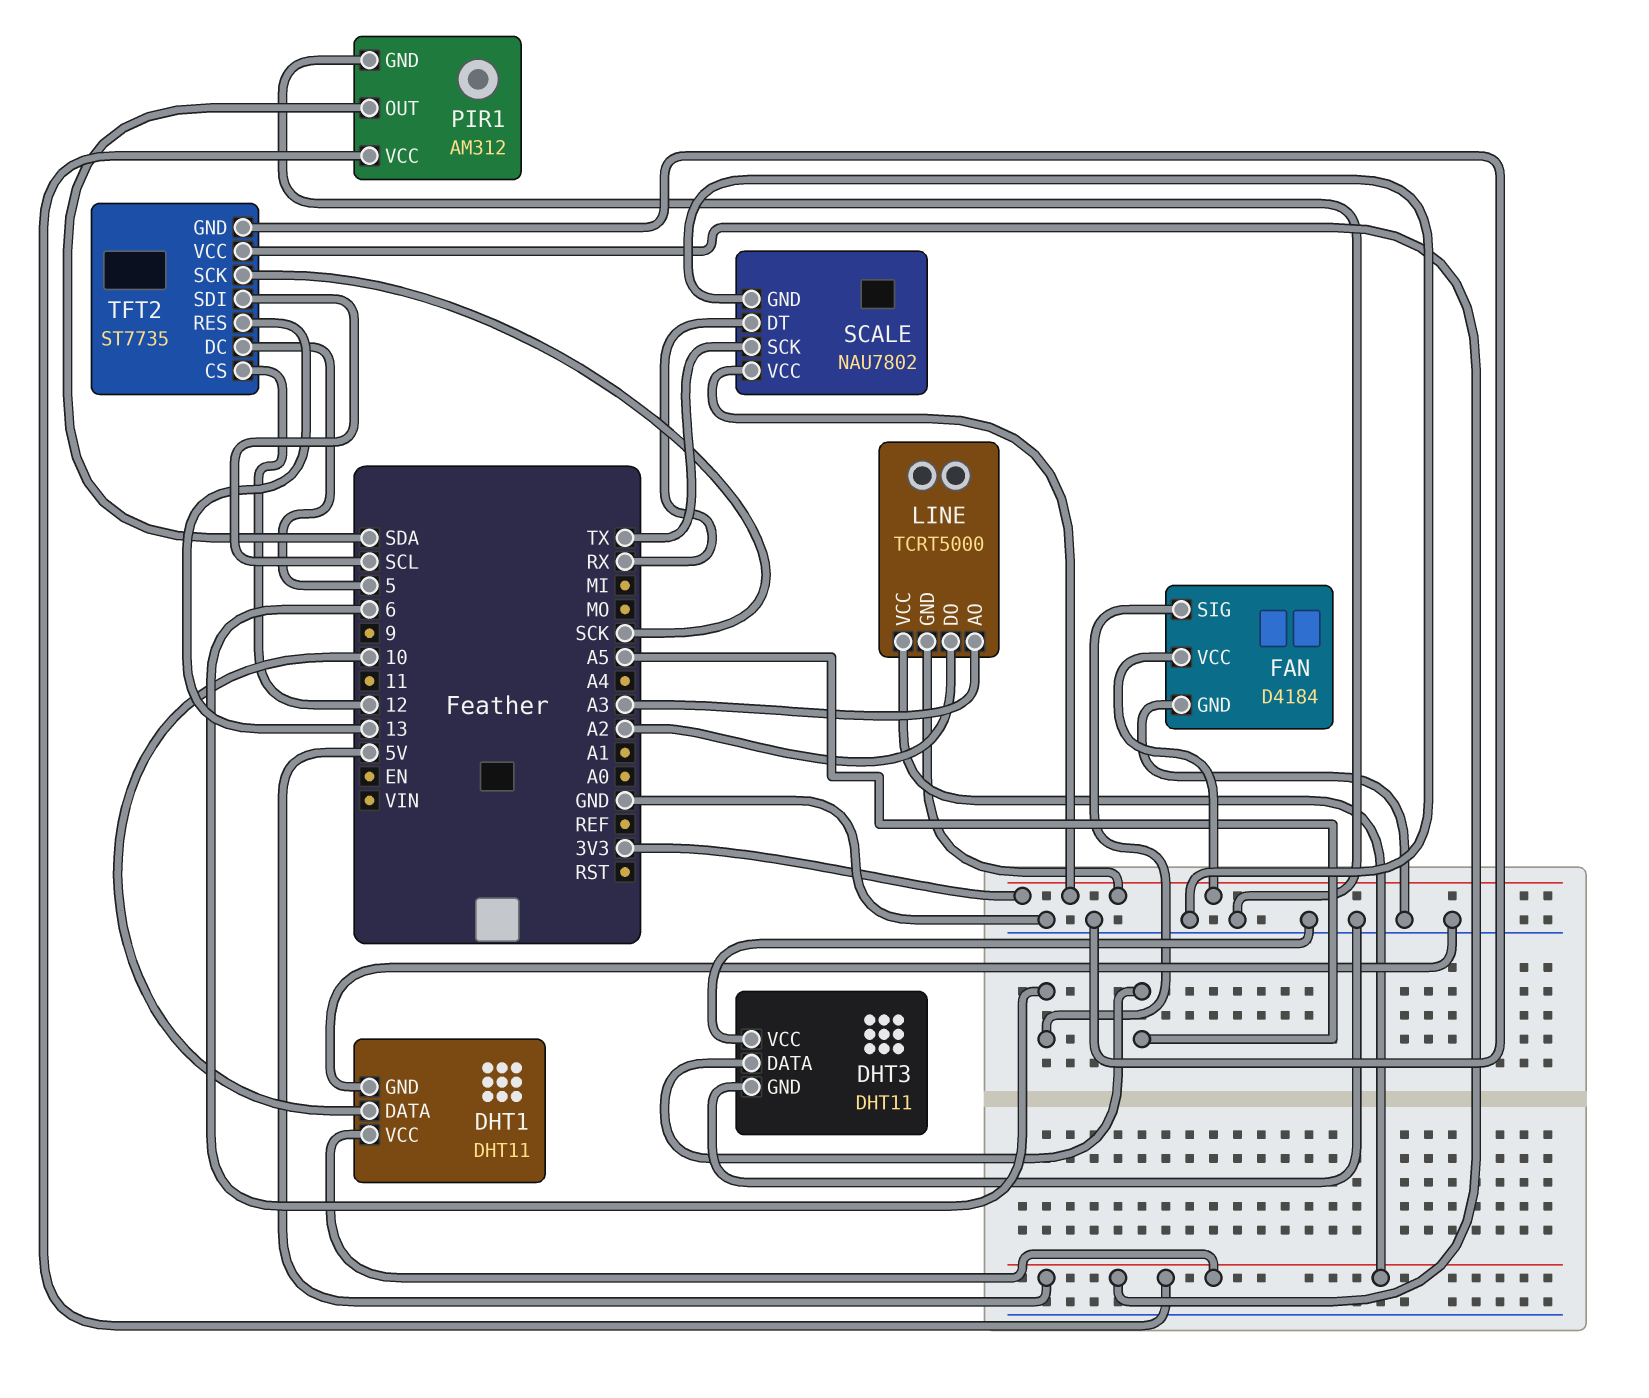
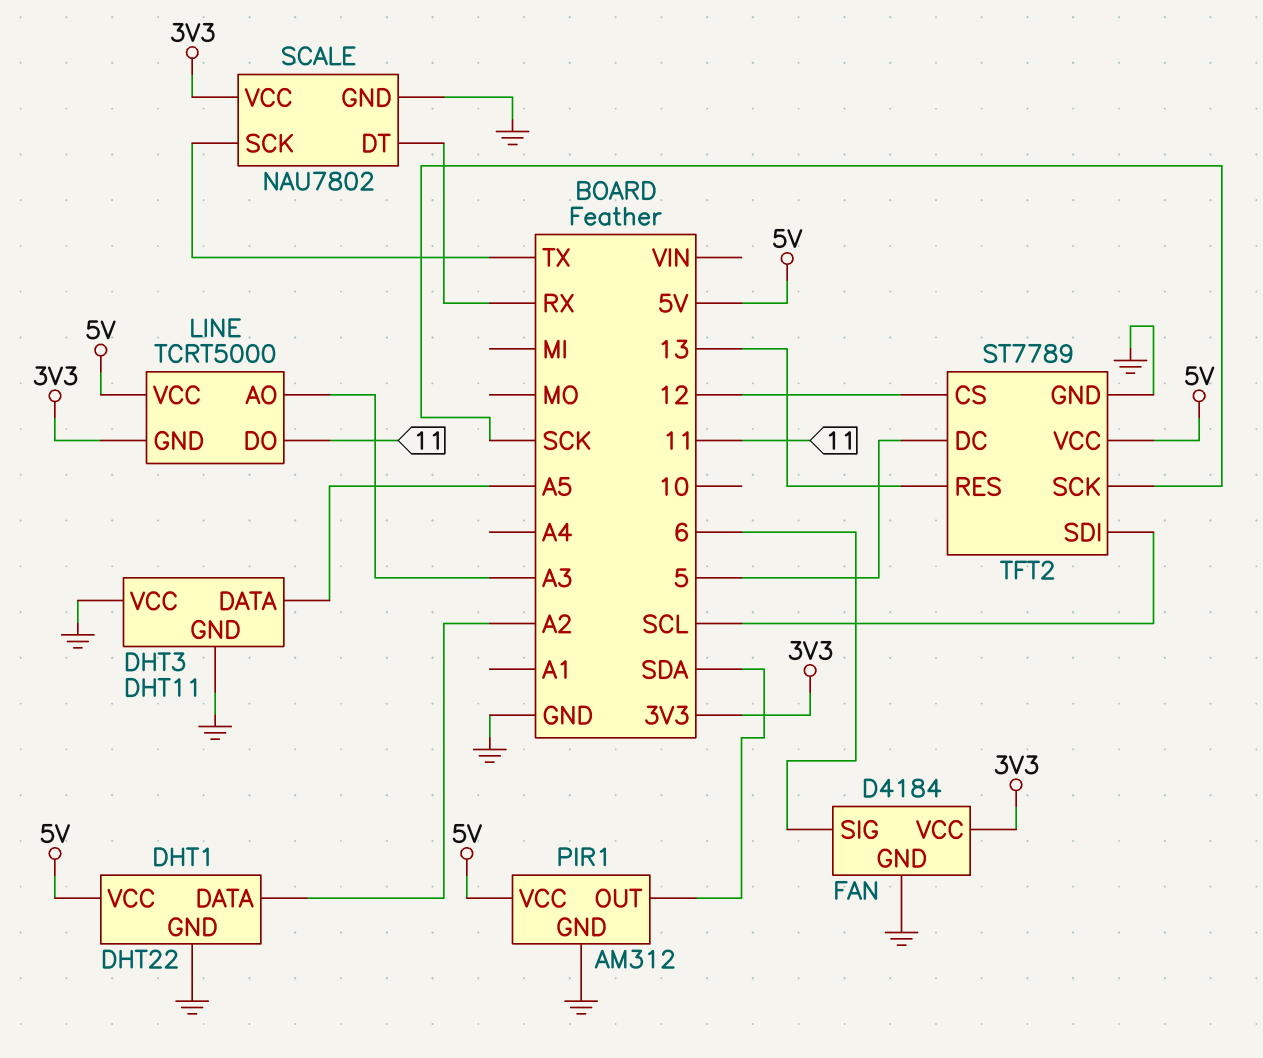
DHT1: DHT11 -> DHT22
DHT1 pin DATA: 10 -> A2
LINE pin DO: A2 -> 11
TFT2: ST7735 -> ST7789

